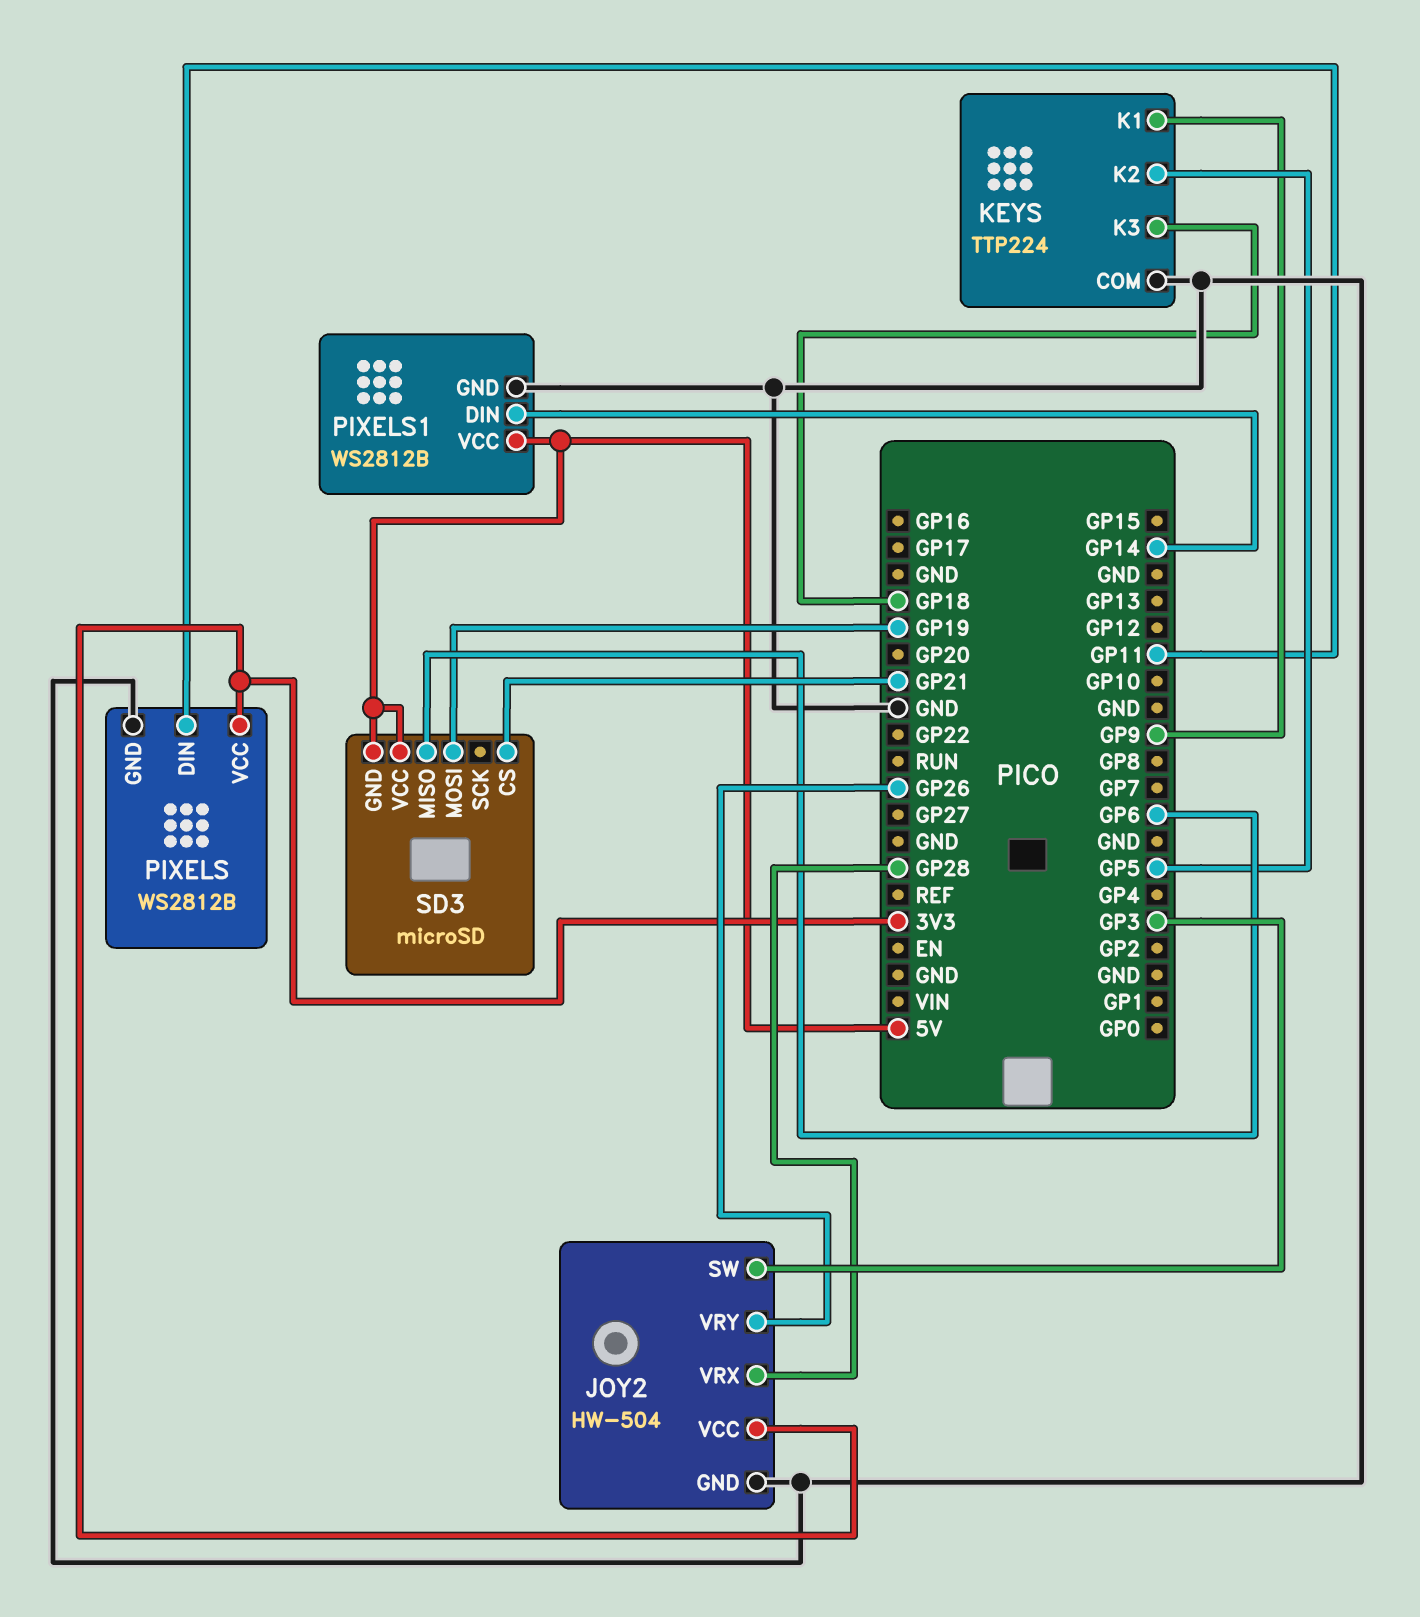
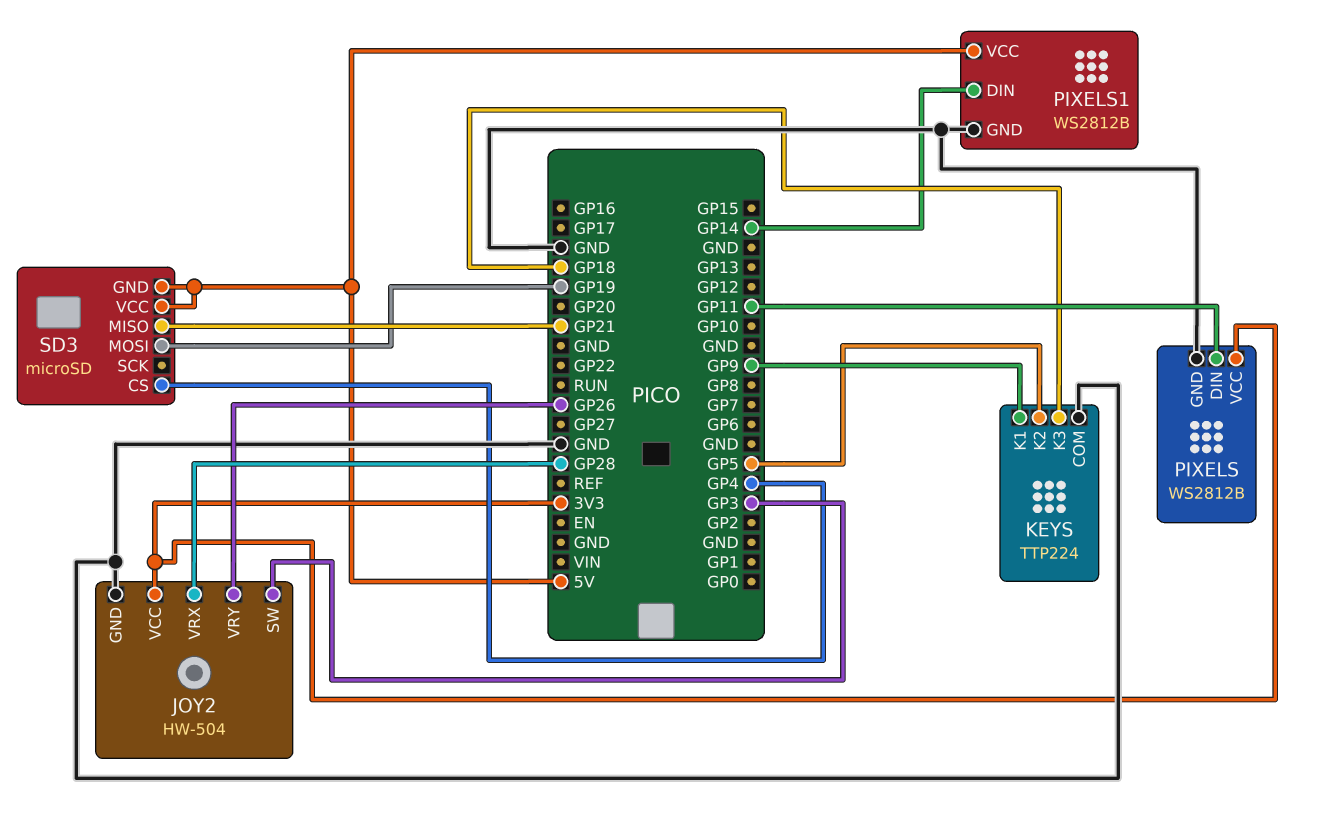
SD3 pin CS: GP21 -> GP4
SD3 pin MISO: GP6 -> GP21

